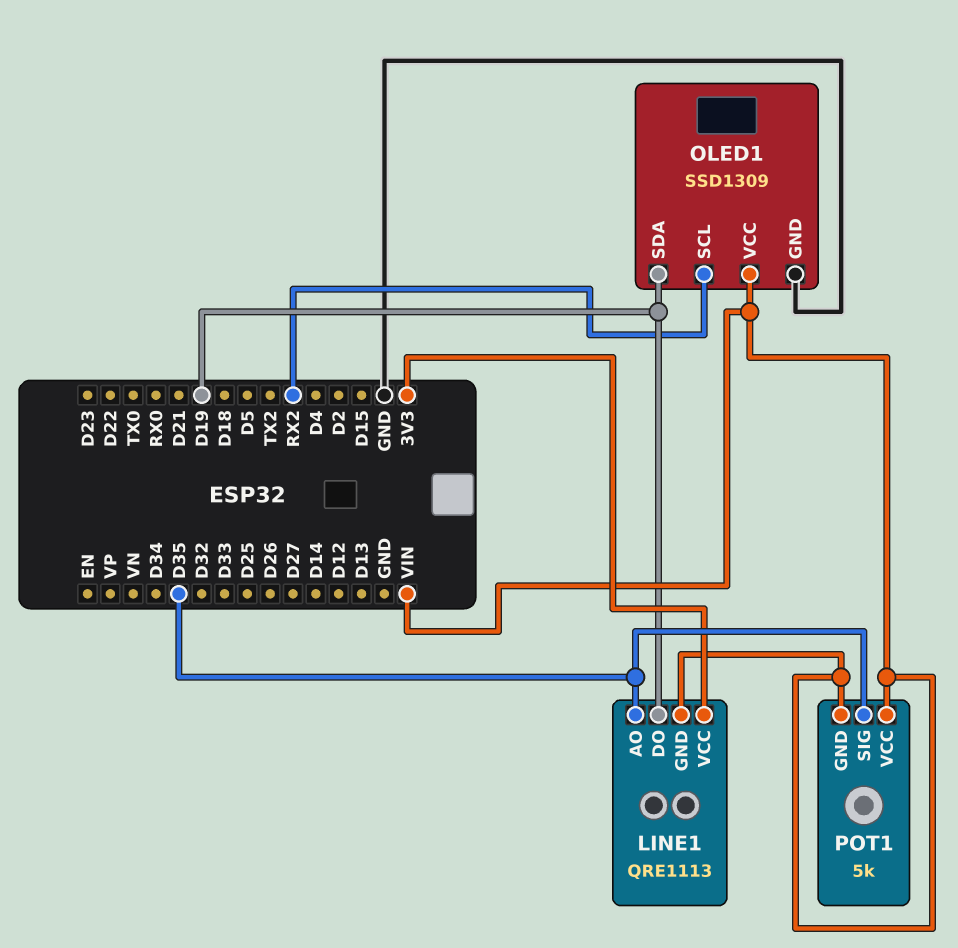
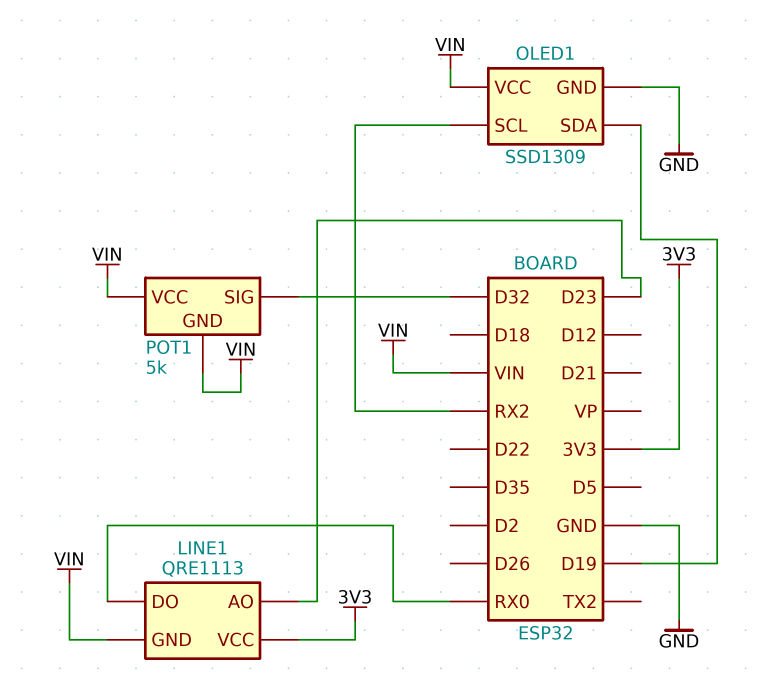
LINE1 pin AO: D35 -> D23
LINE1 pin DO: D19 -> RX0
POT1 pin SIG: D35 -> D32

